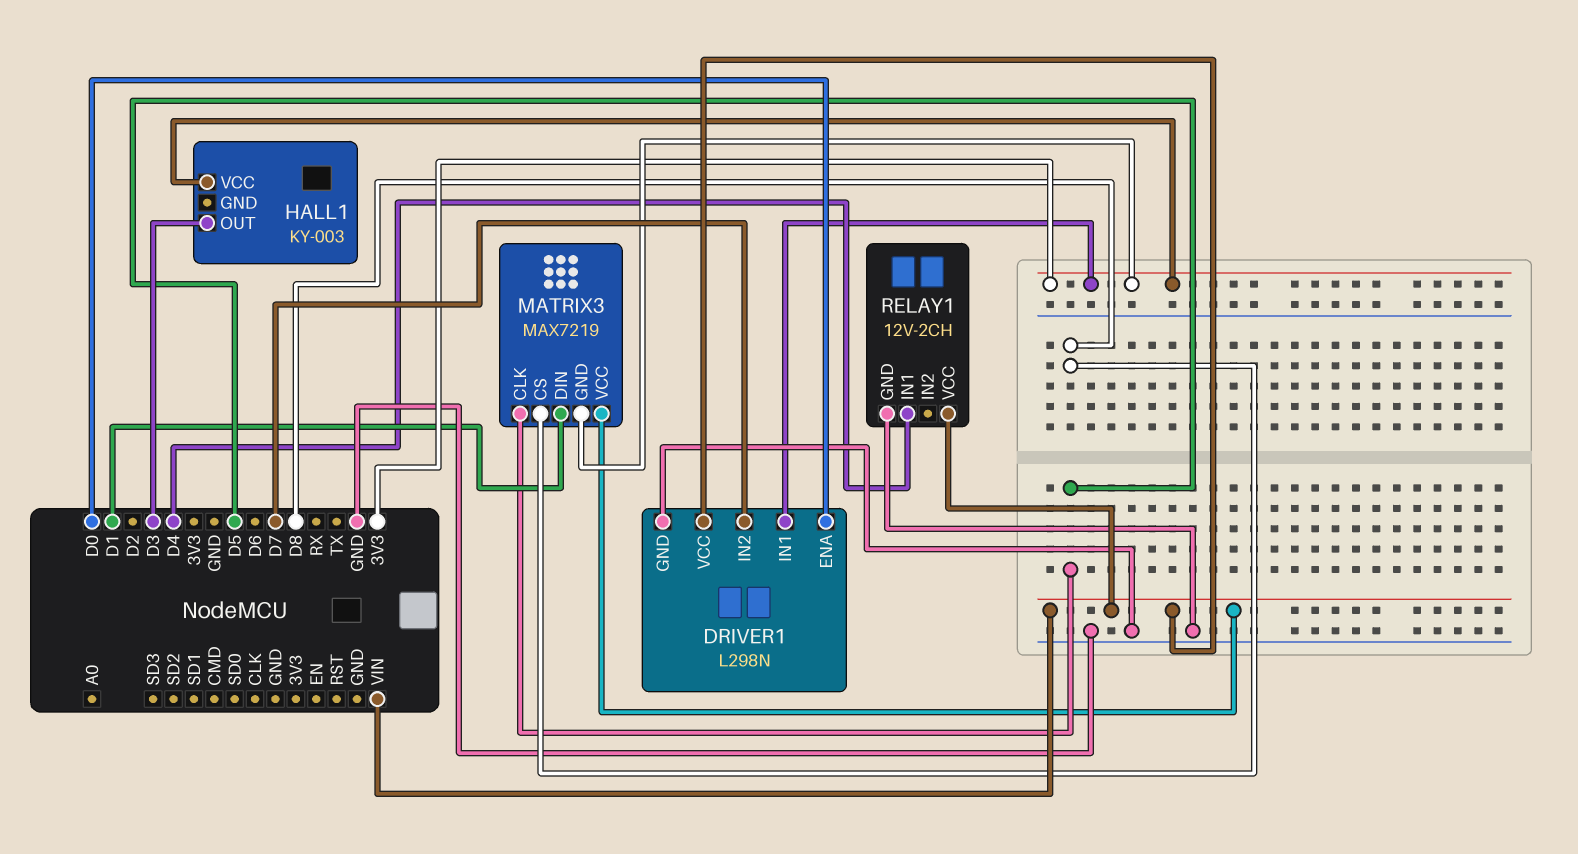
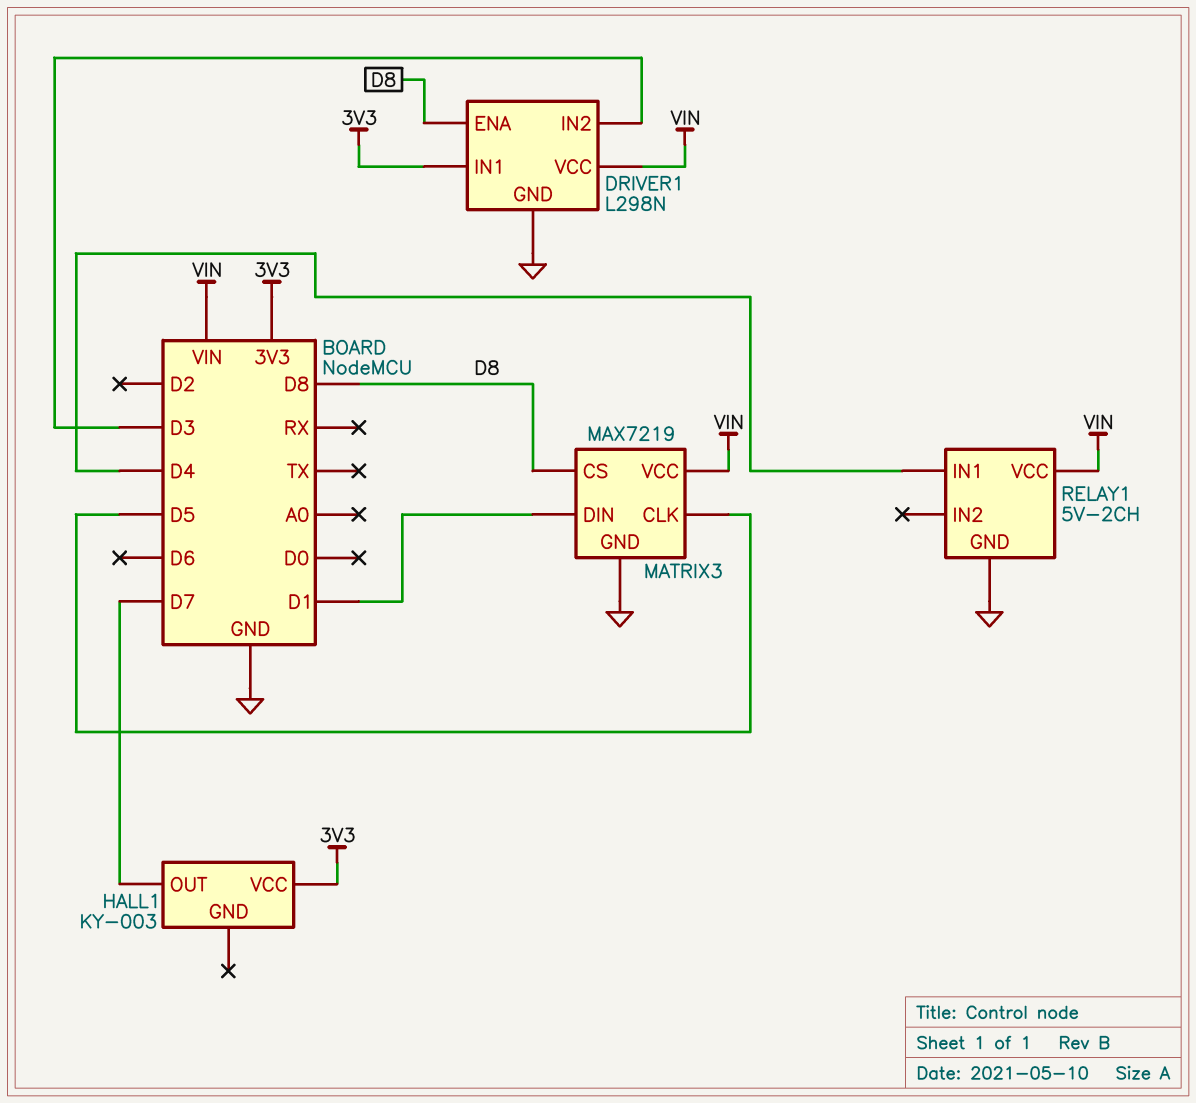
DRIVER1 pin ENA: D0 -> D8
DRIVER1 pin IN2: D7 -> D3
HALL1 pin OUT: D3 -> D7
MATRIX3 pin GND: 3V3 -> GND
RELAY1: 12V-2CH -> 5V-2CH

